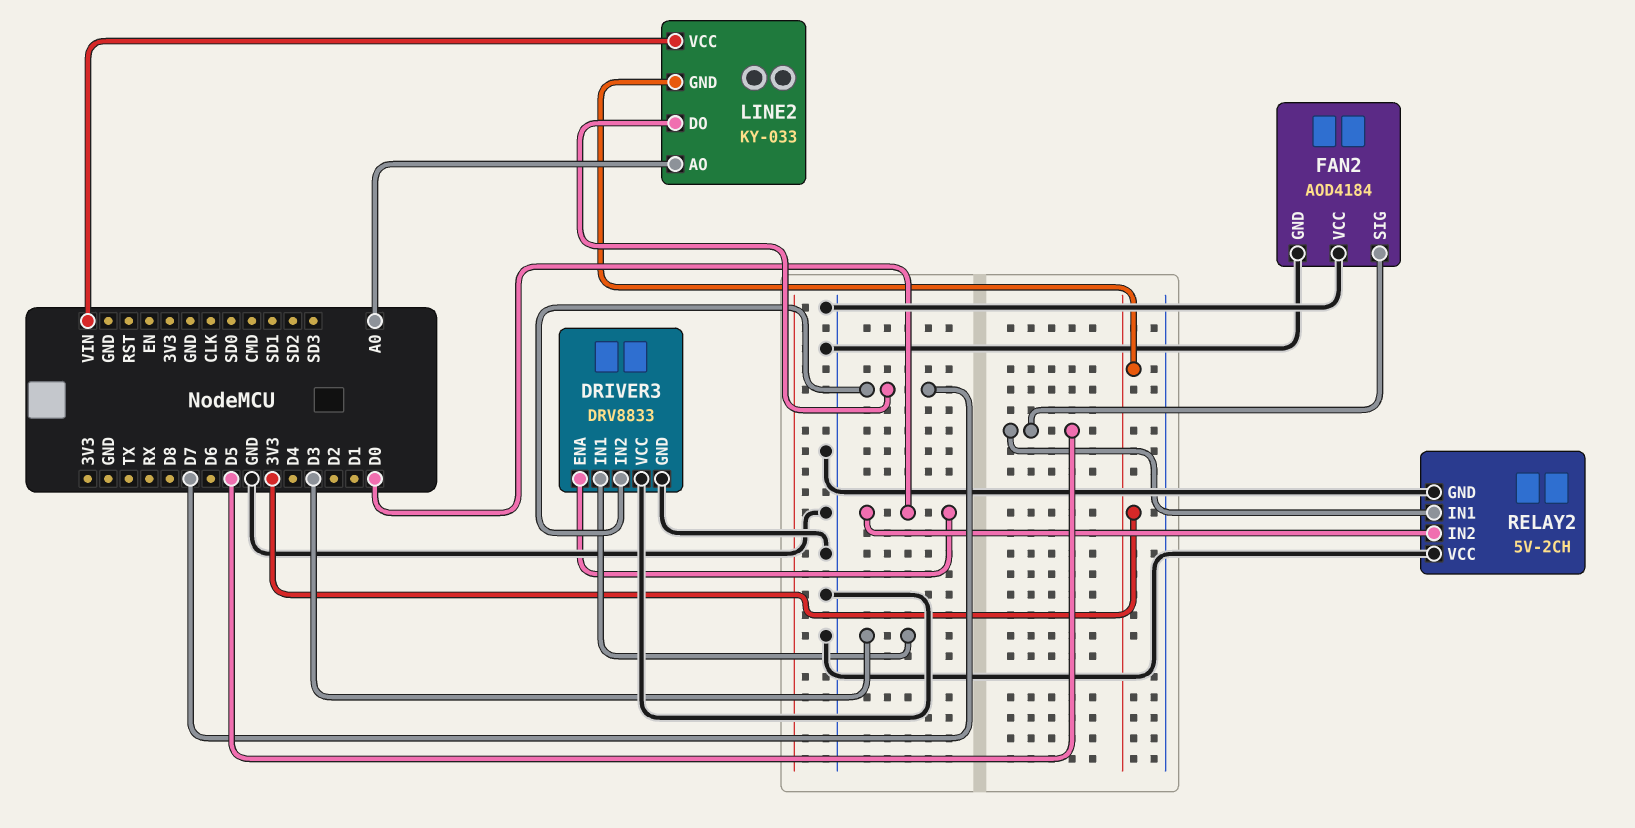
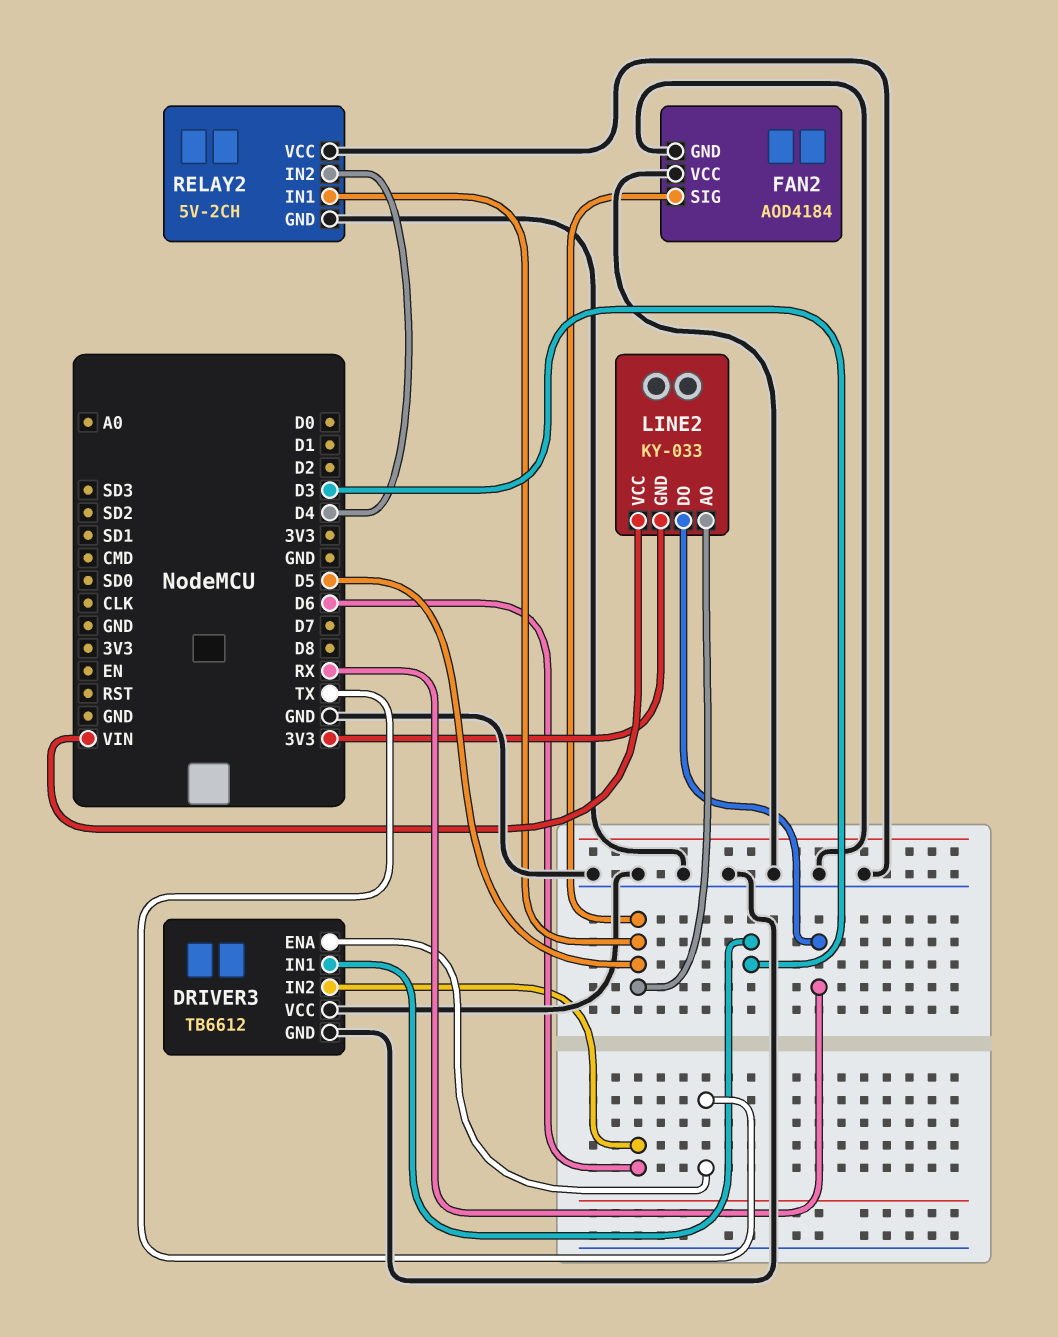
DRIVER3: DRV8833 -> TB6612
DRIVER3 pin ENA: D0 -> TX
DRIVER3 pin IN2: D7 -> D6
LINE2 pin AO: A0 -> D5
LINE2 pin DO: D7 -> RX
RELAY2 pin IN2: D0 -> D4

